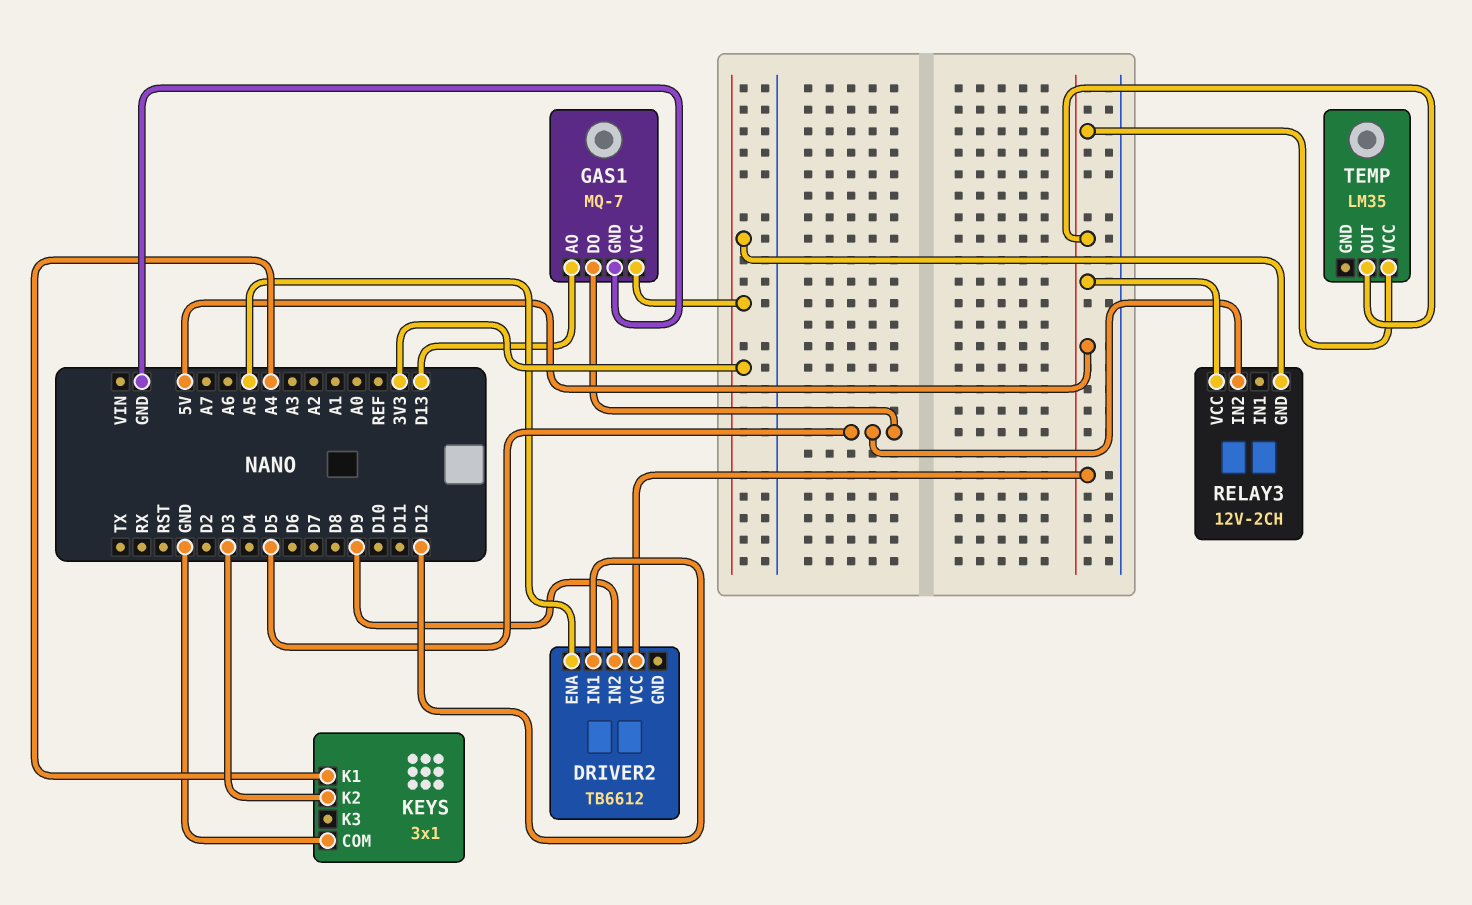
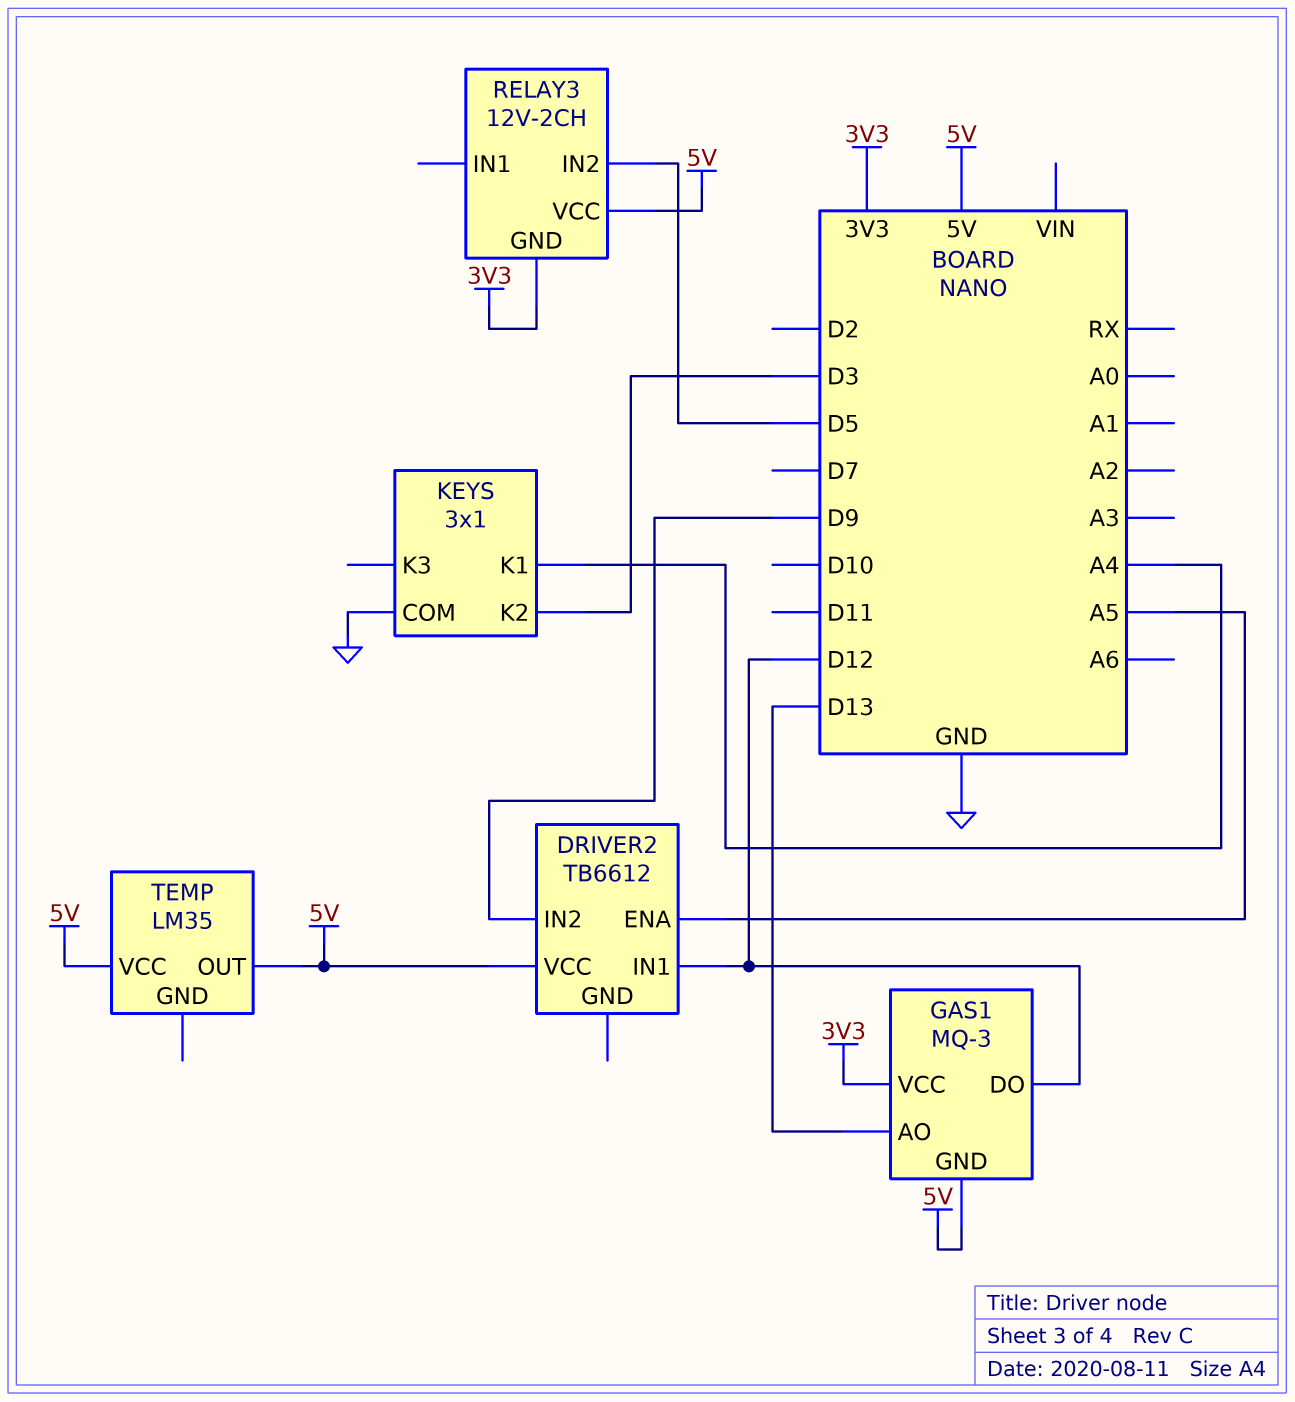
GAS1: MQ-7 -> MQ-3
GAS1 pin DO: D5 -> D12
GAS1 pin GND: GND -> 5V

